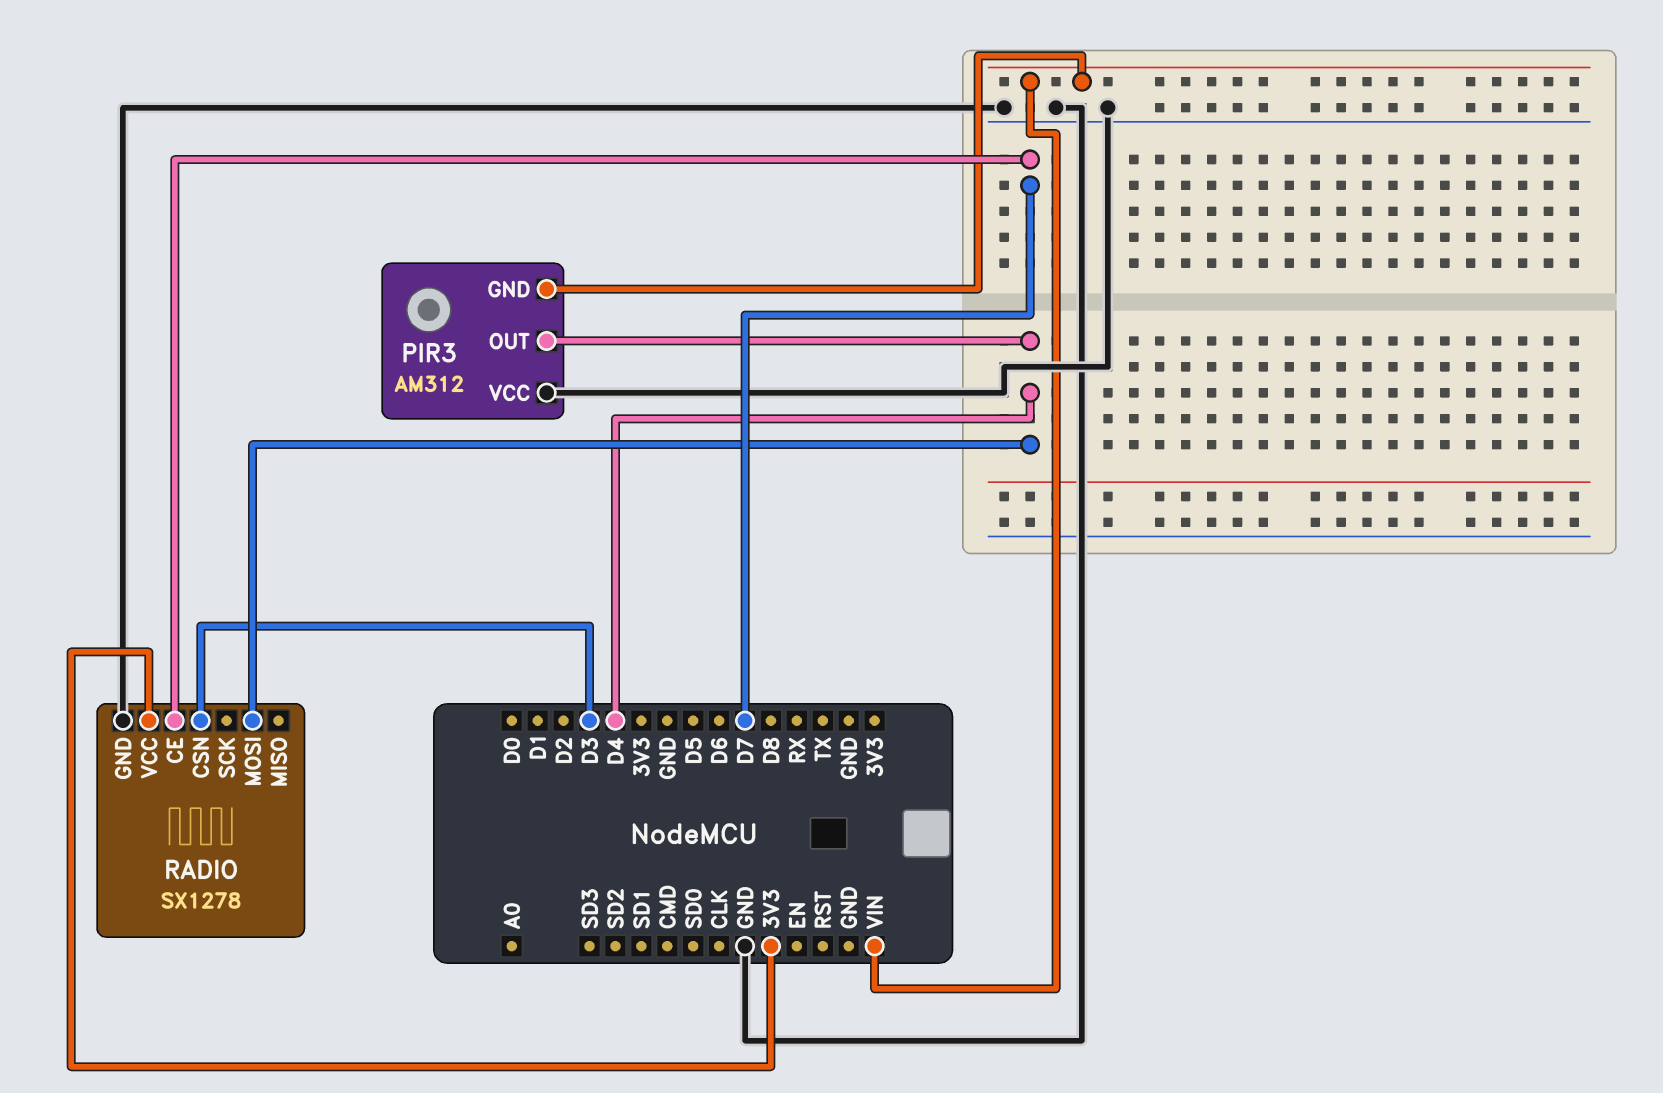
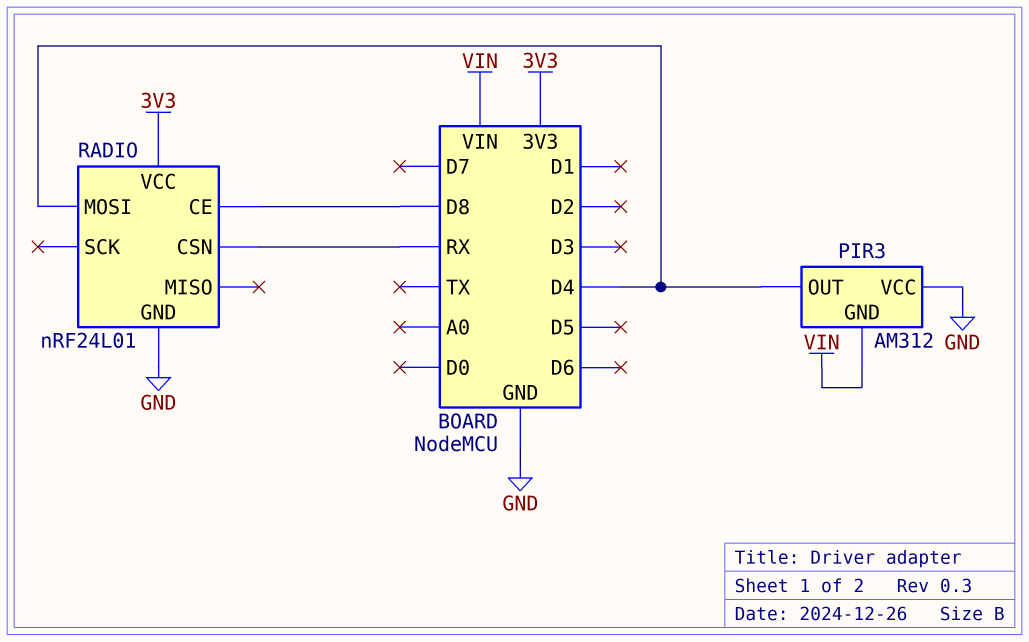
RADIO: SX1278 -> nRF24L01
RADIO pin CE: D7 -> D8
RADIO pin CSN: D3 -> RX

